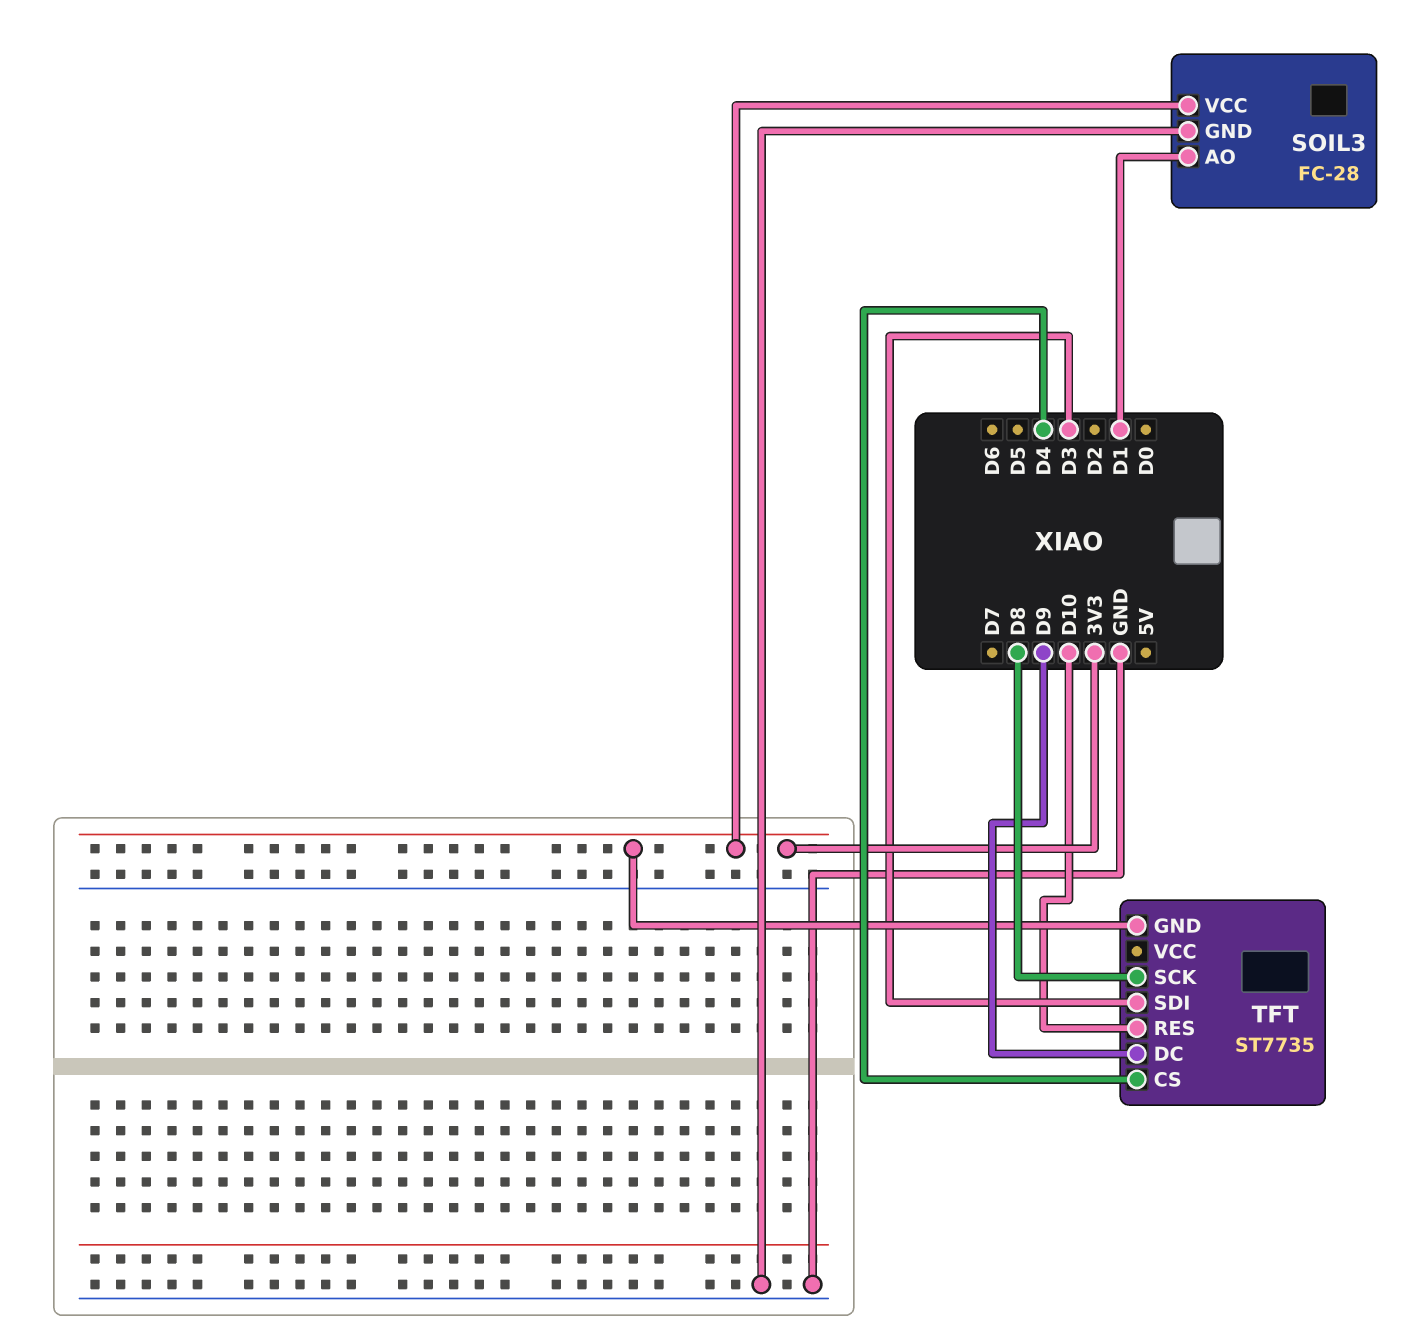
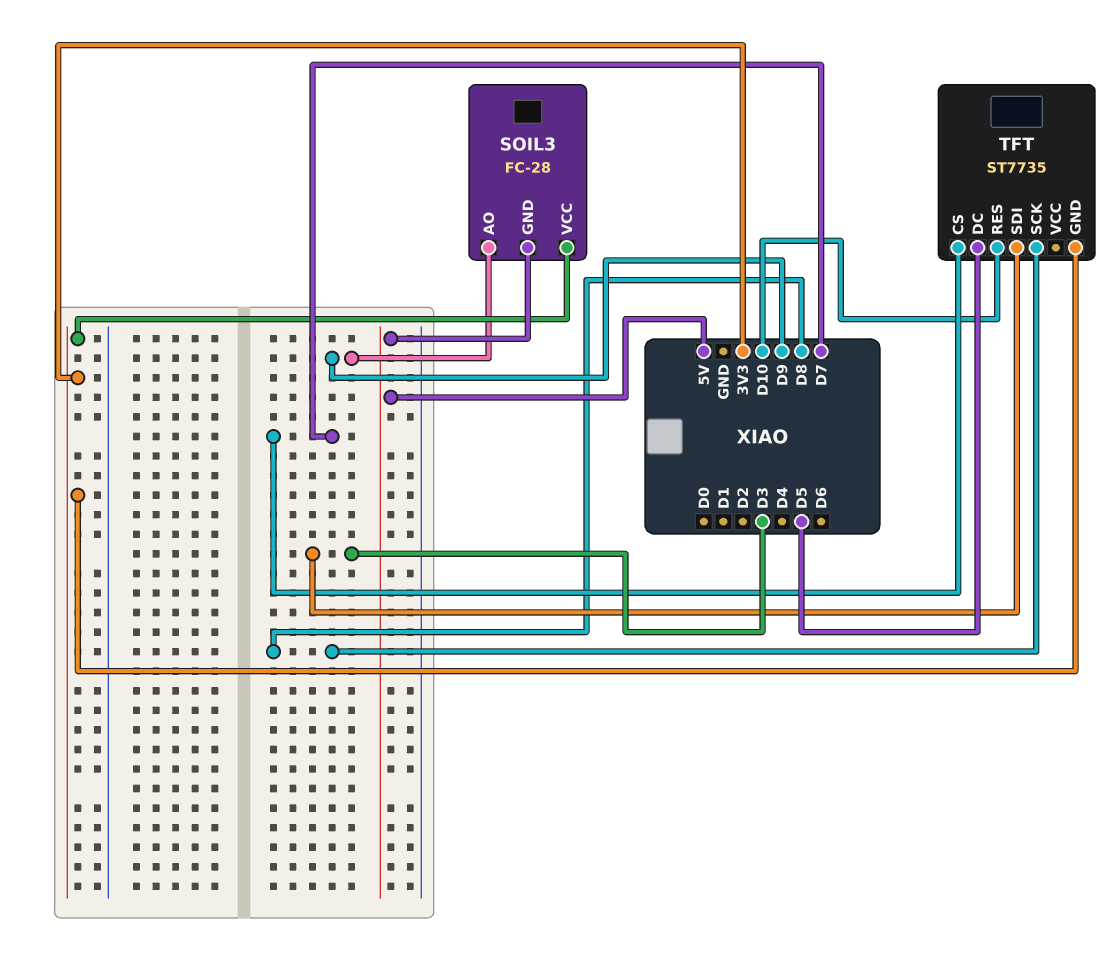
SOIL3 pin AO: D1 -> D9
SOIL3 pin GND: GND -> 5V
TFT pin CS: D4 -> D7
TFT pin DC: D9 -> D5

